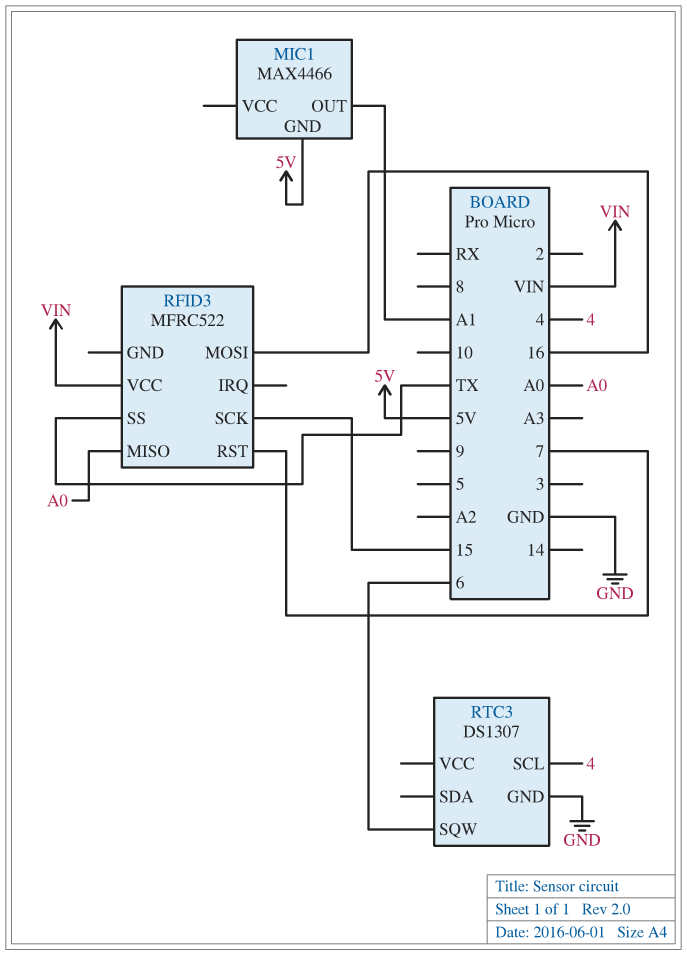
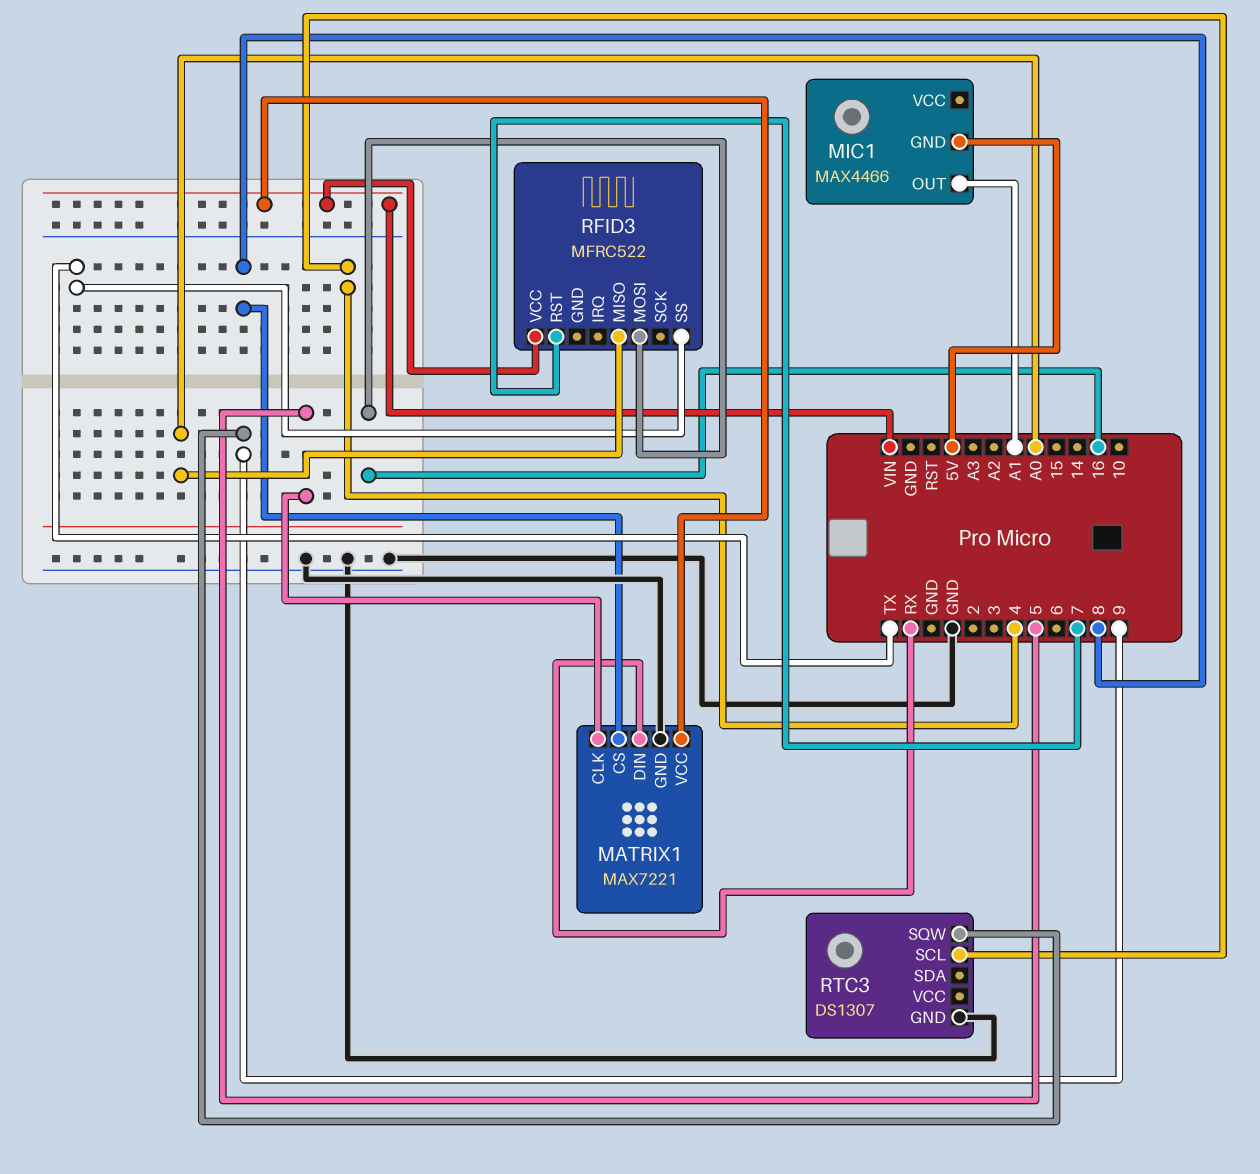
MATRIX1: none -> MAX7221
MATRIX1 pin CLK: none -> 5
MATRIX1 pin CS: none -> 8
MATRIX1 pin DIN: none -> RX
MATRIX1 pin GND: none -> GND
MATRIX1 pin VCC: none -> VIN
RFID3 pin SCK: 15 -> none
RTC3 pin SQW: 6 -> 9

